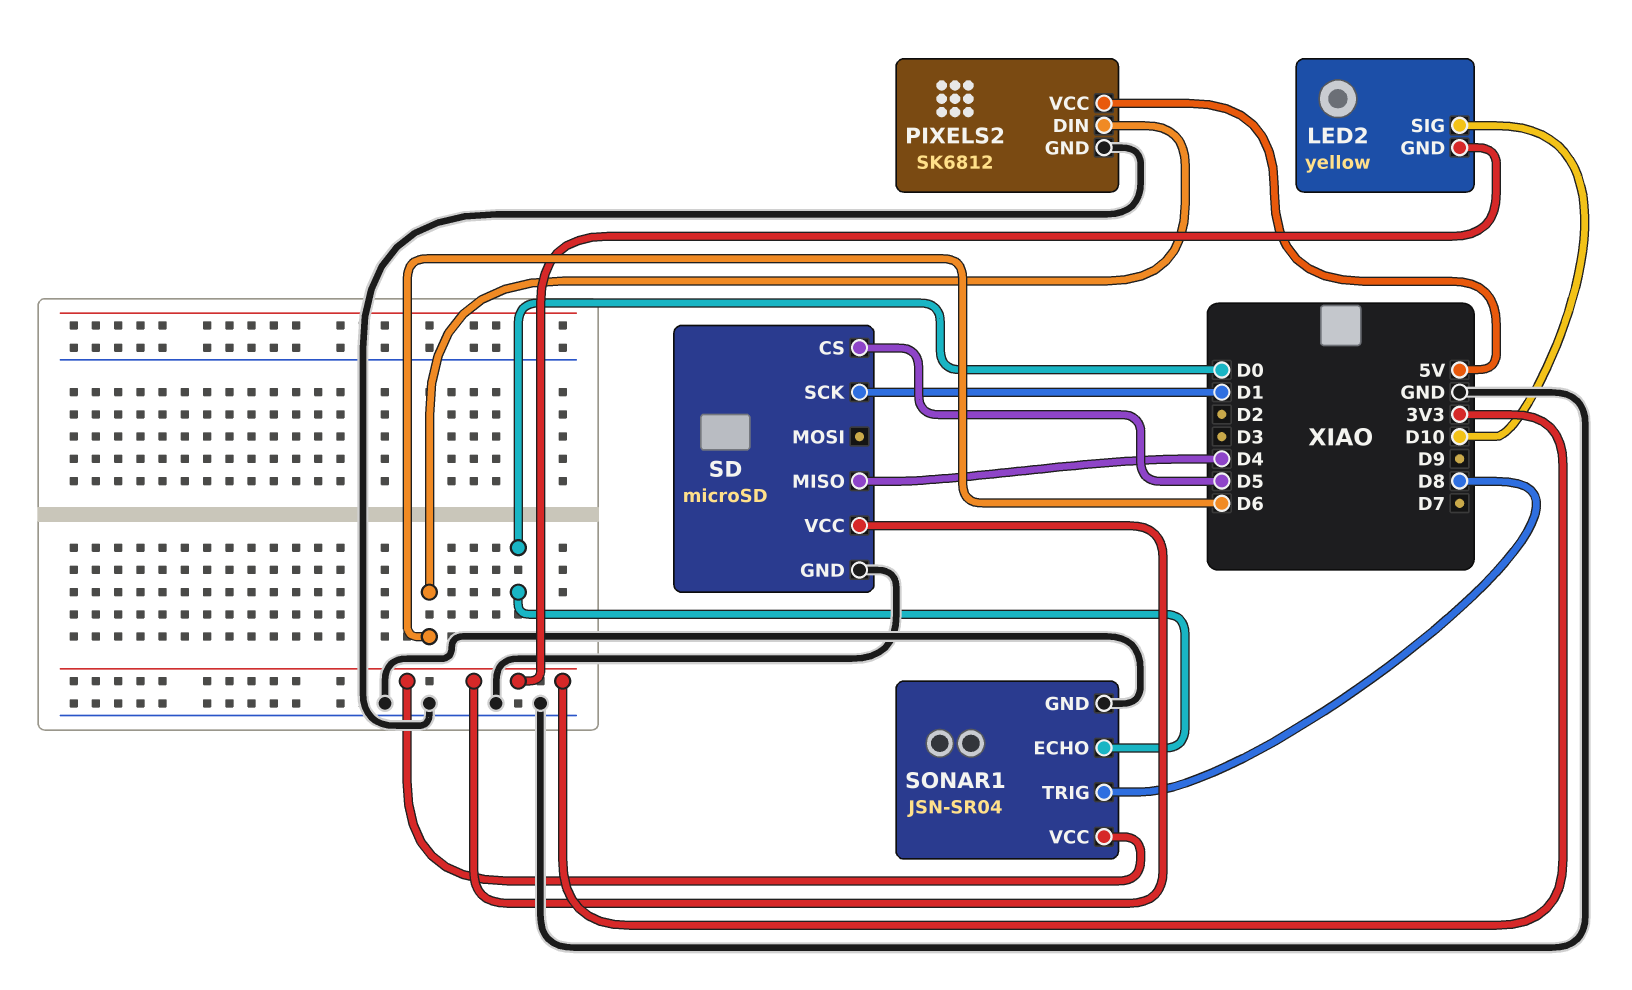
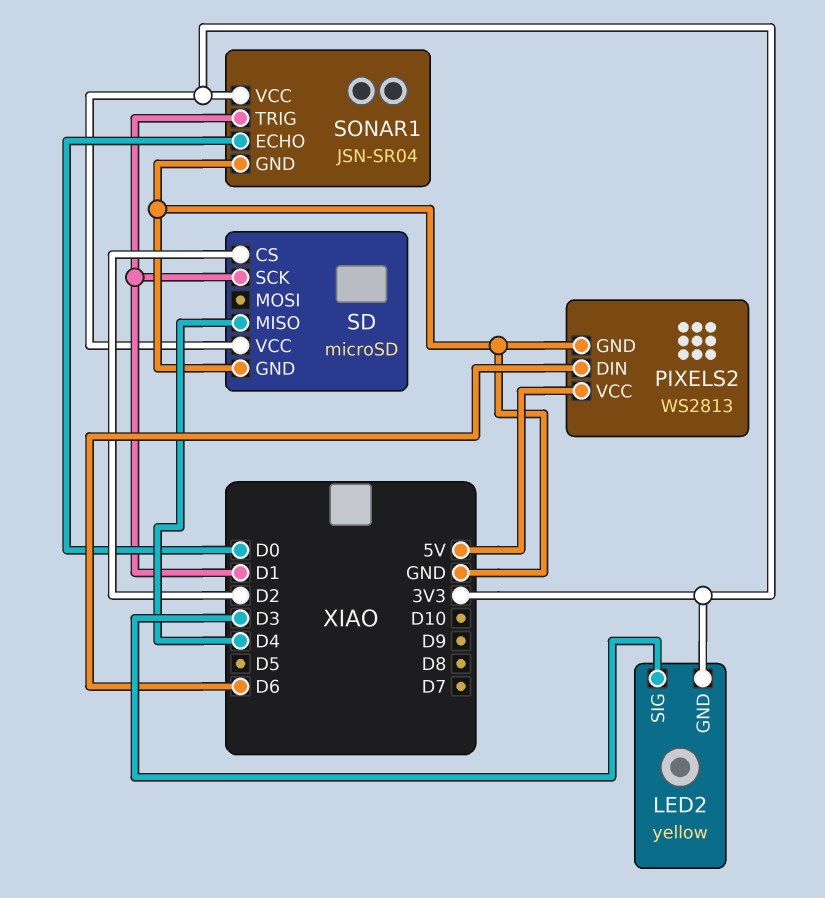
LED2 pin SIG: D10 -> D3
PIXELS2: SK6812 -> WS2813
SD pin CS: D5 -> D2
SONAR1 pin TRIG: D8 -> D1

